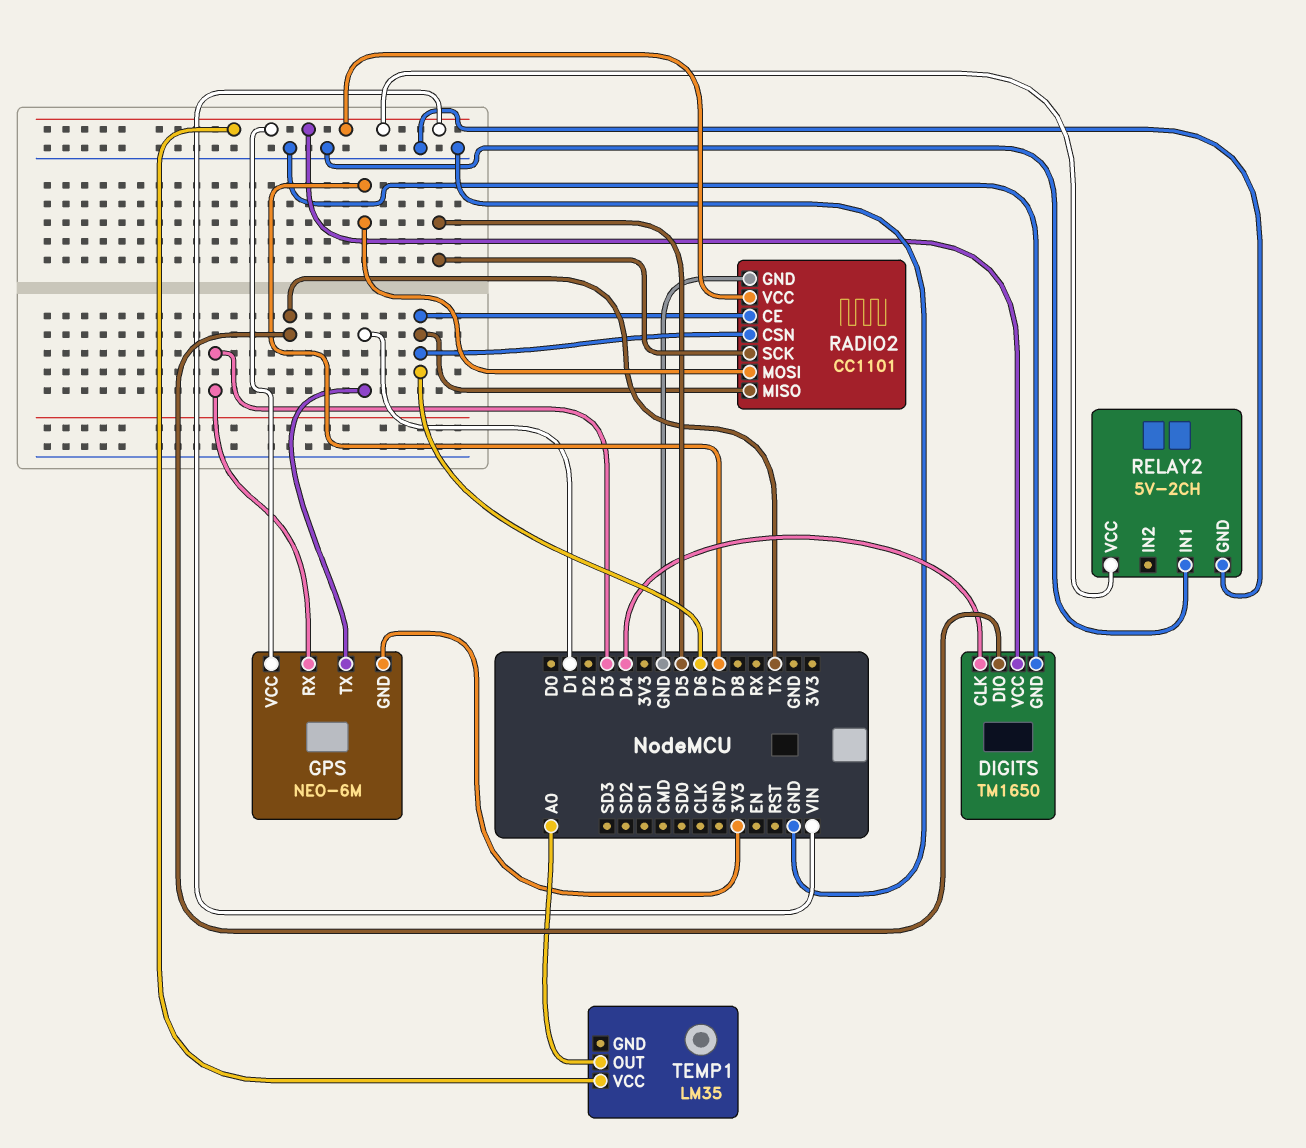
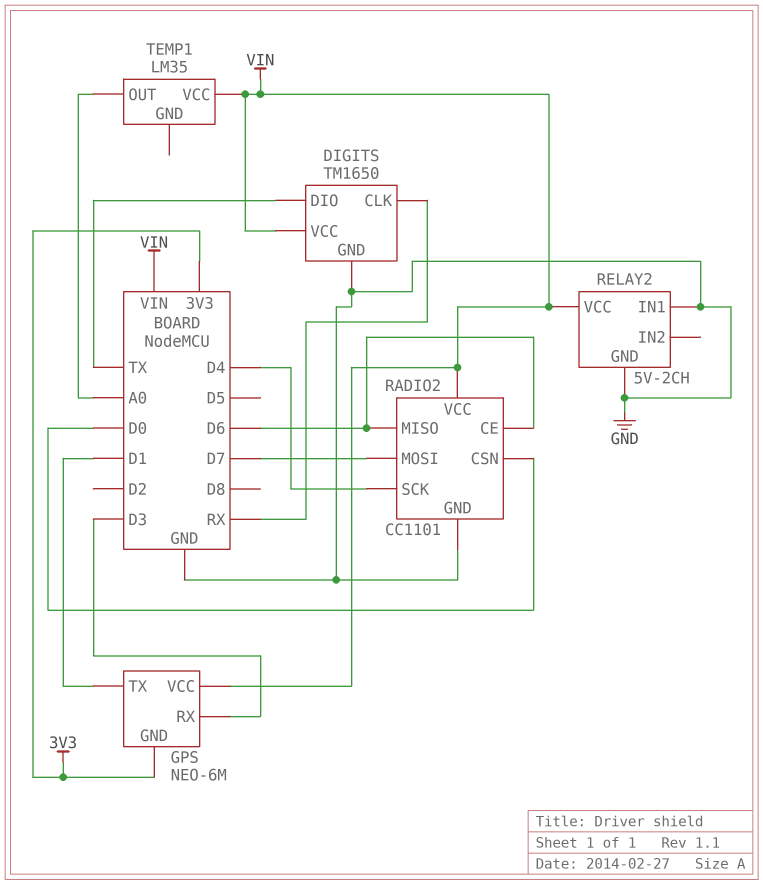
DIGITS pin CLK: D4 -> RX
RADIO2 pin CSN: D6 -> D0
RADIO2 pin SCK: D5 -> D4

